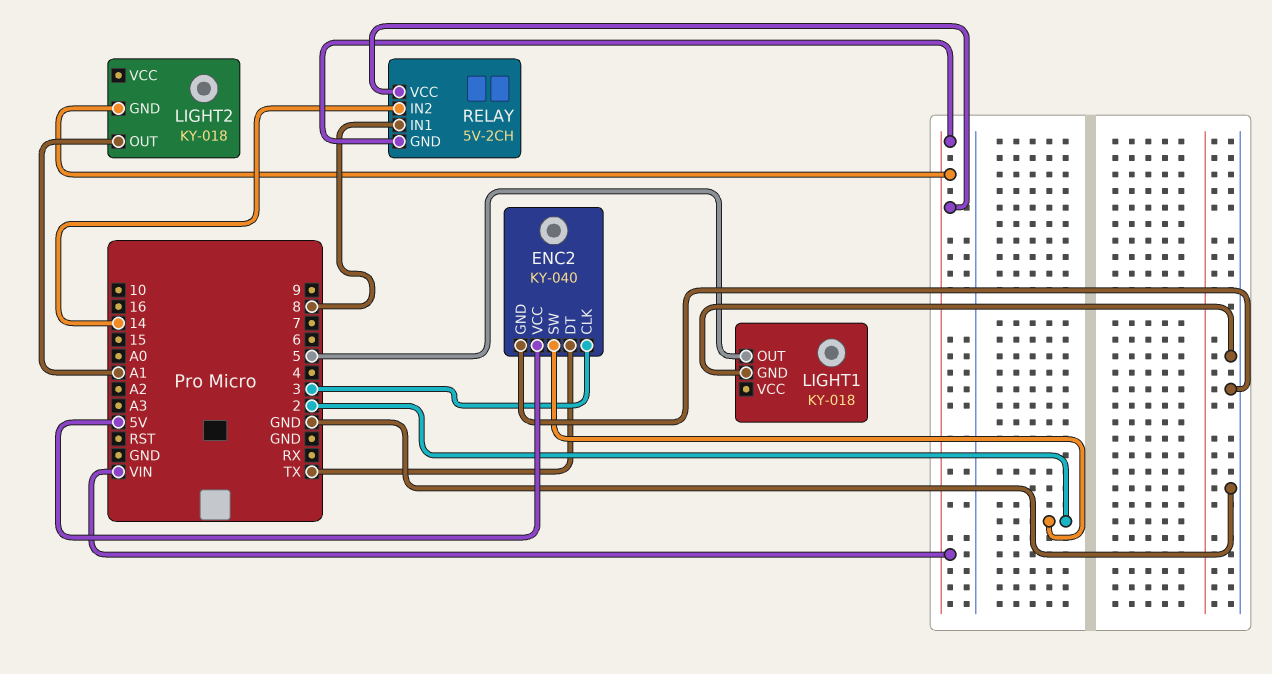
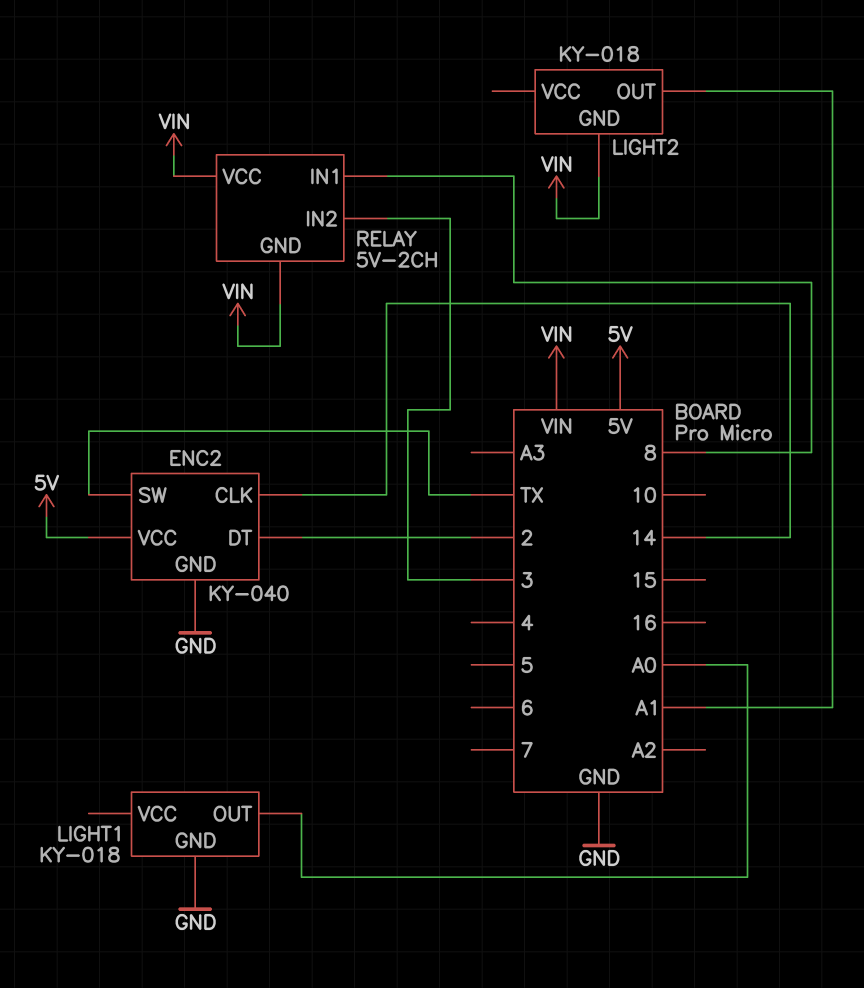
ENC2 pin CLK: 3 -> 14
ENC2 pin DT: TX -> 2
ENC2 pin SW: 2 -> TX
LIGHT1 pin OUT: 5 -> A0
RELAY pin IN2: 14 -> 3

